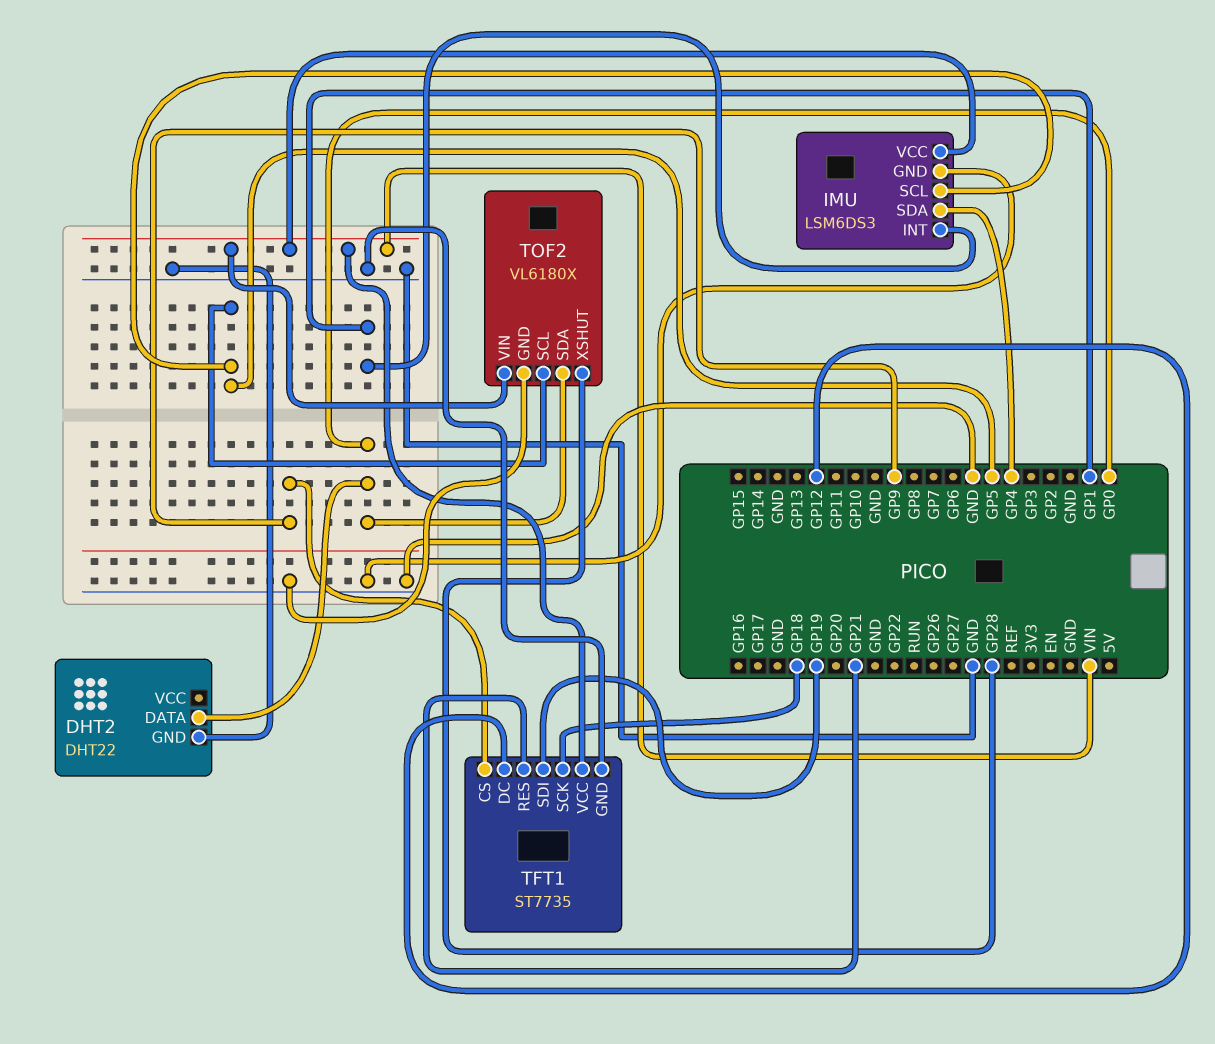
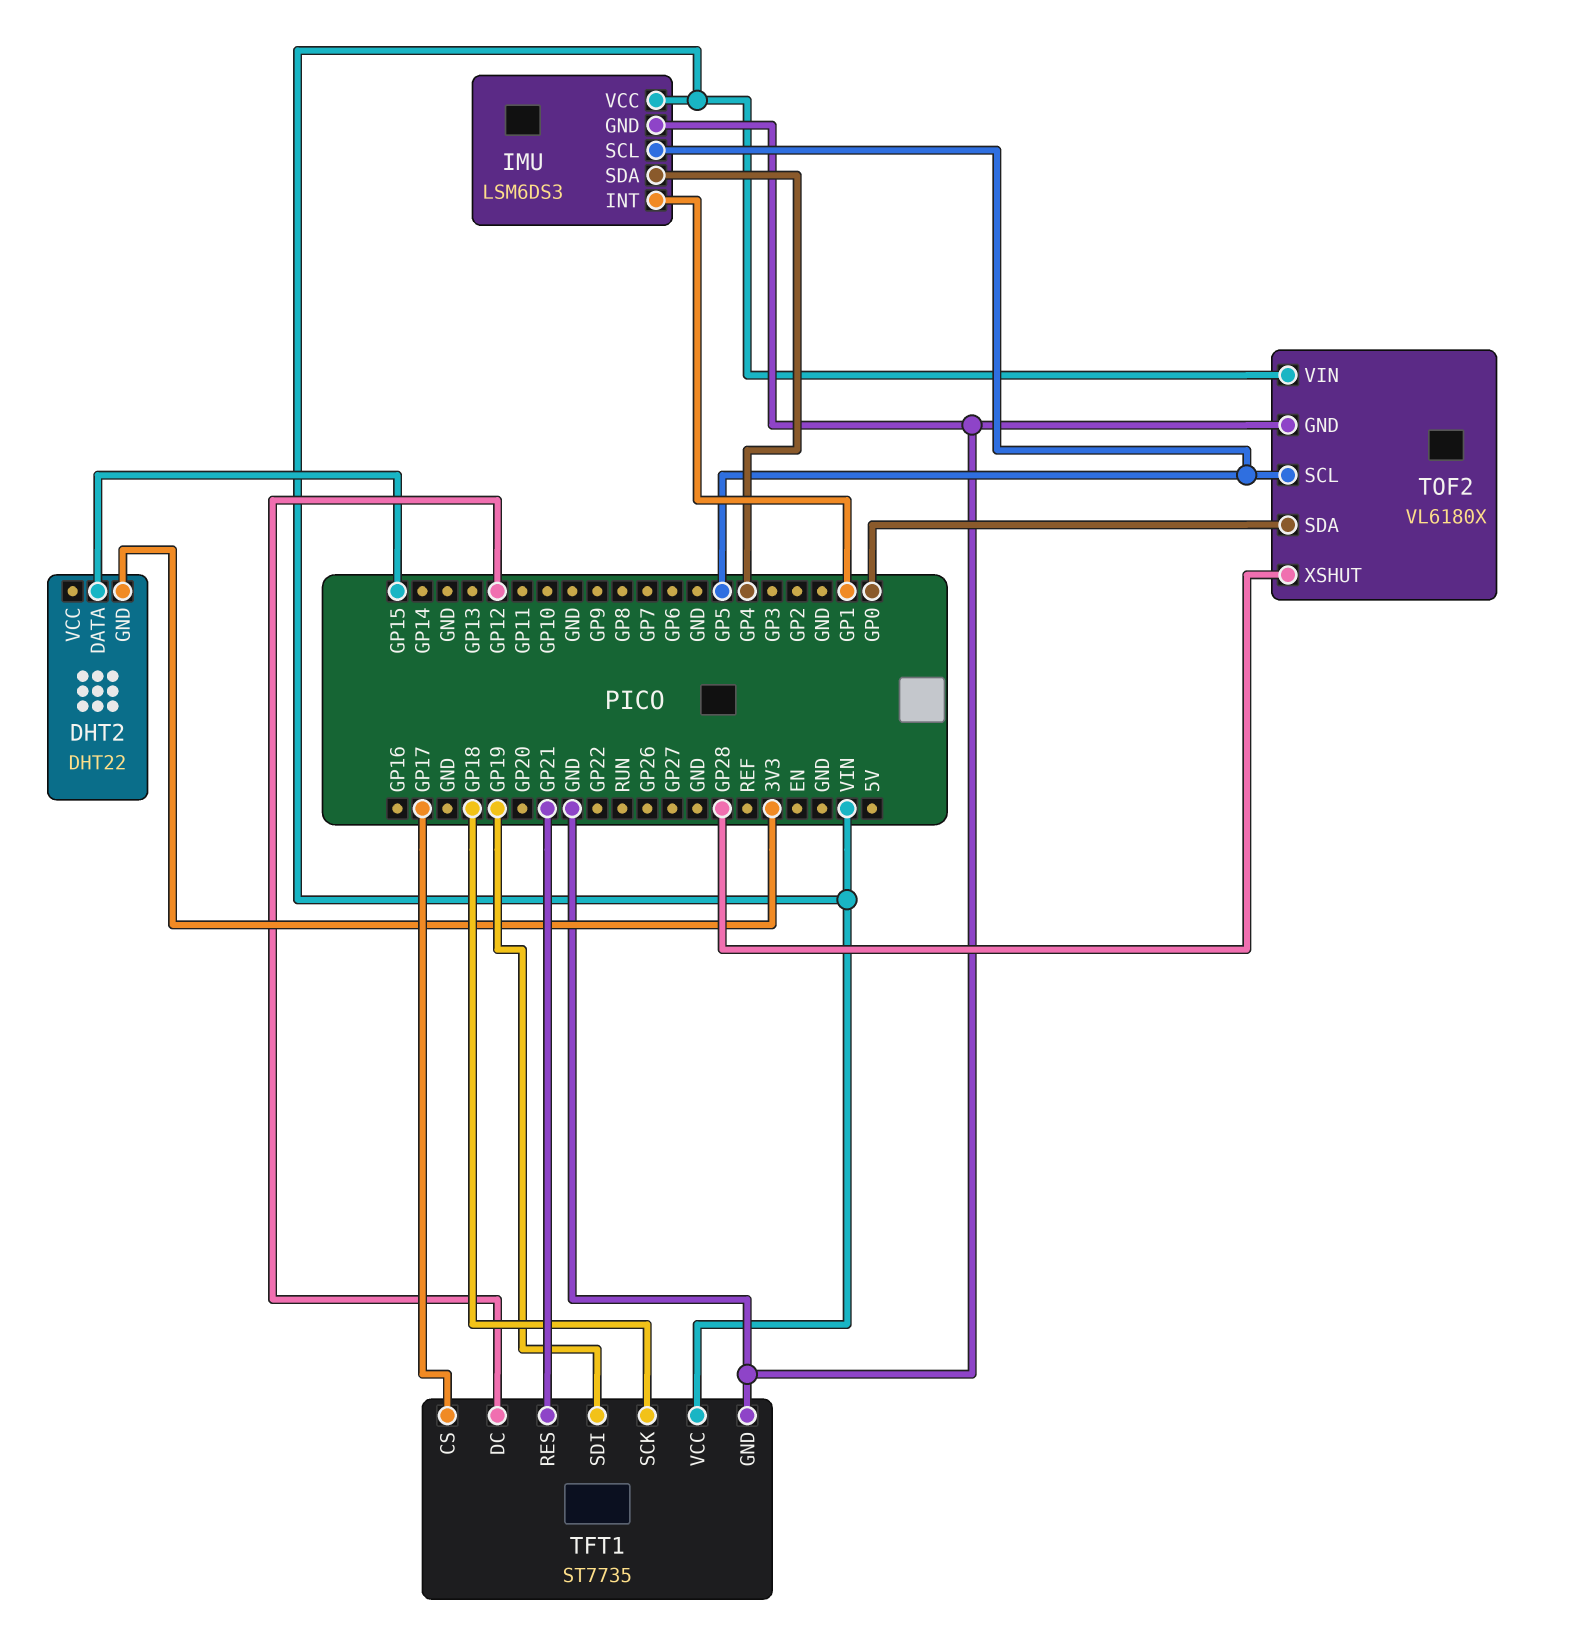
DHT2 pin DATA: GP0 -> GP15
DHT2 pin GND: GND -> 3V3
TFT1 pin CS: GP9 -> GP17

